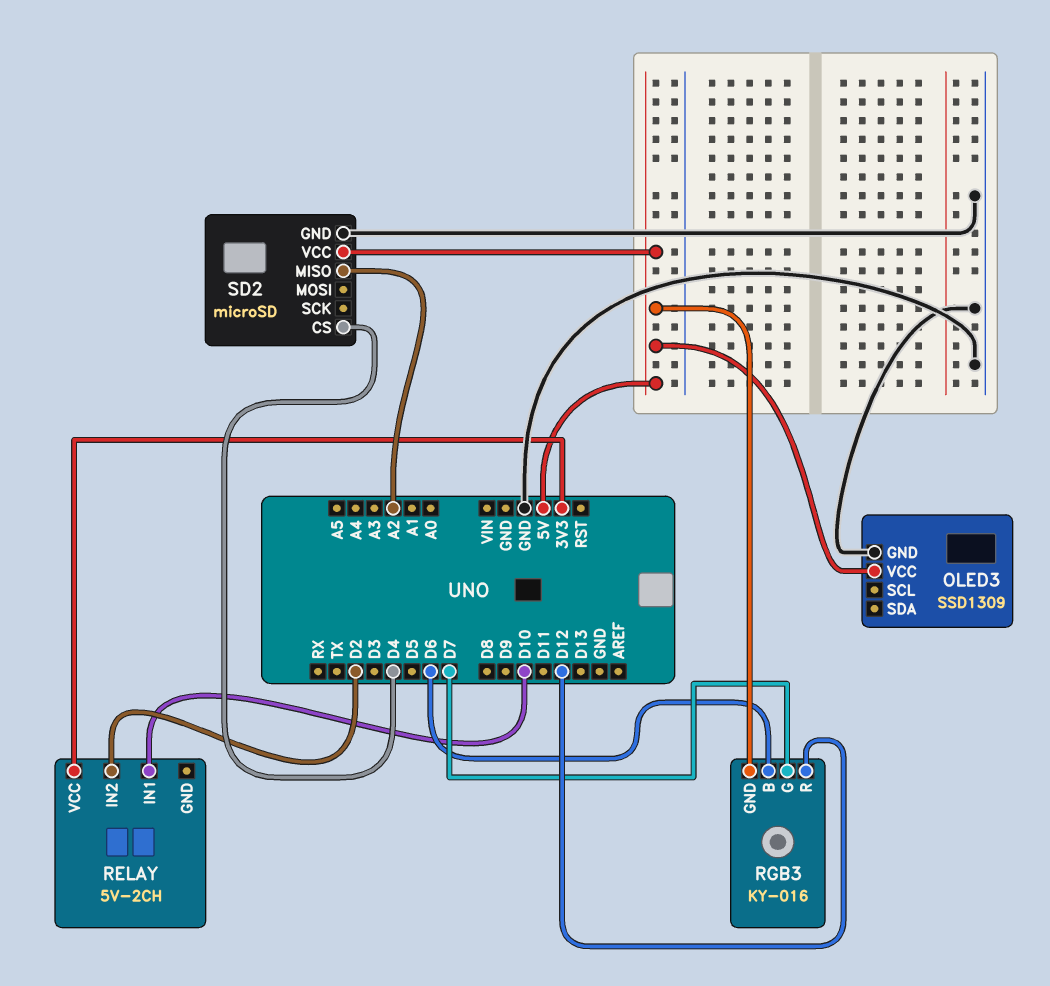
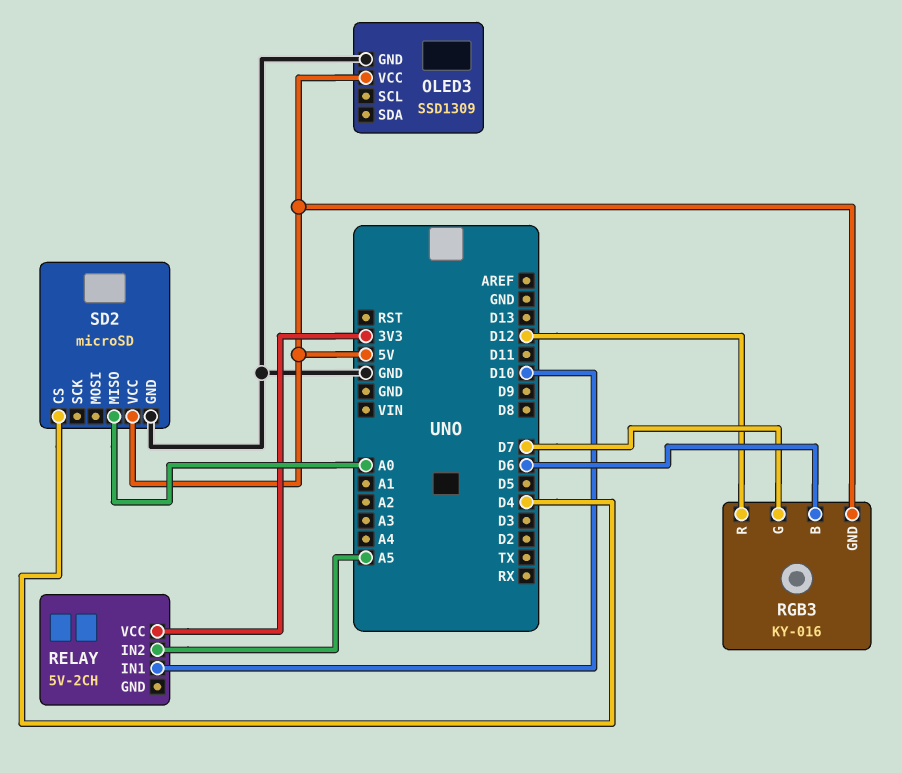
RELAY pin IN2: D2 -> A5
SD2 pin MISO: A2 -> A0

